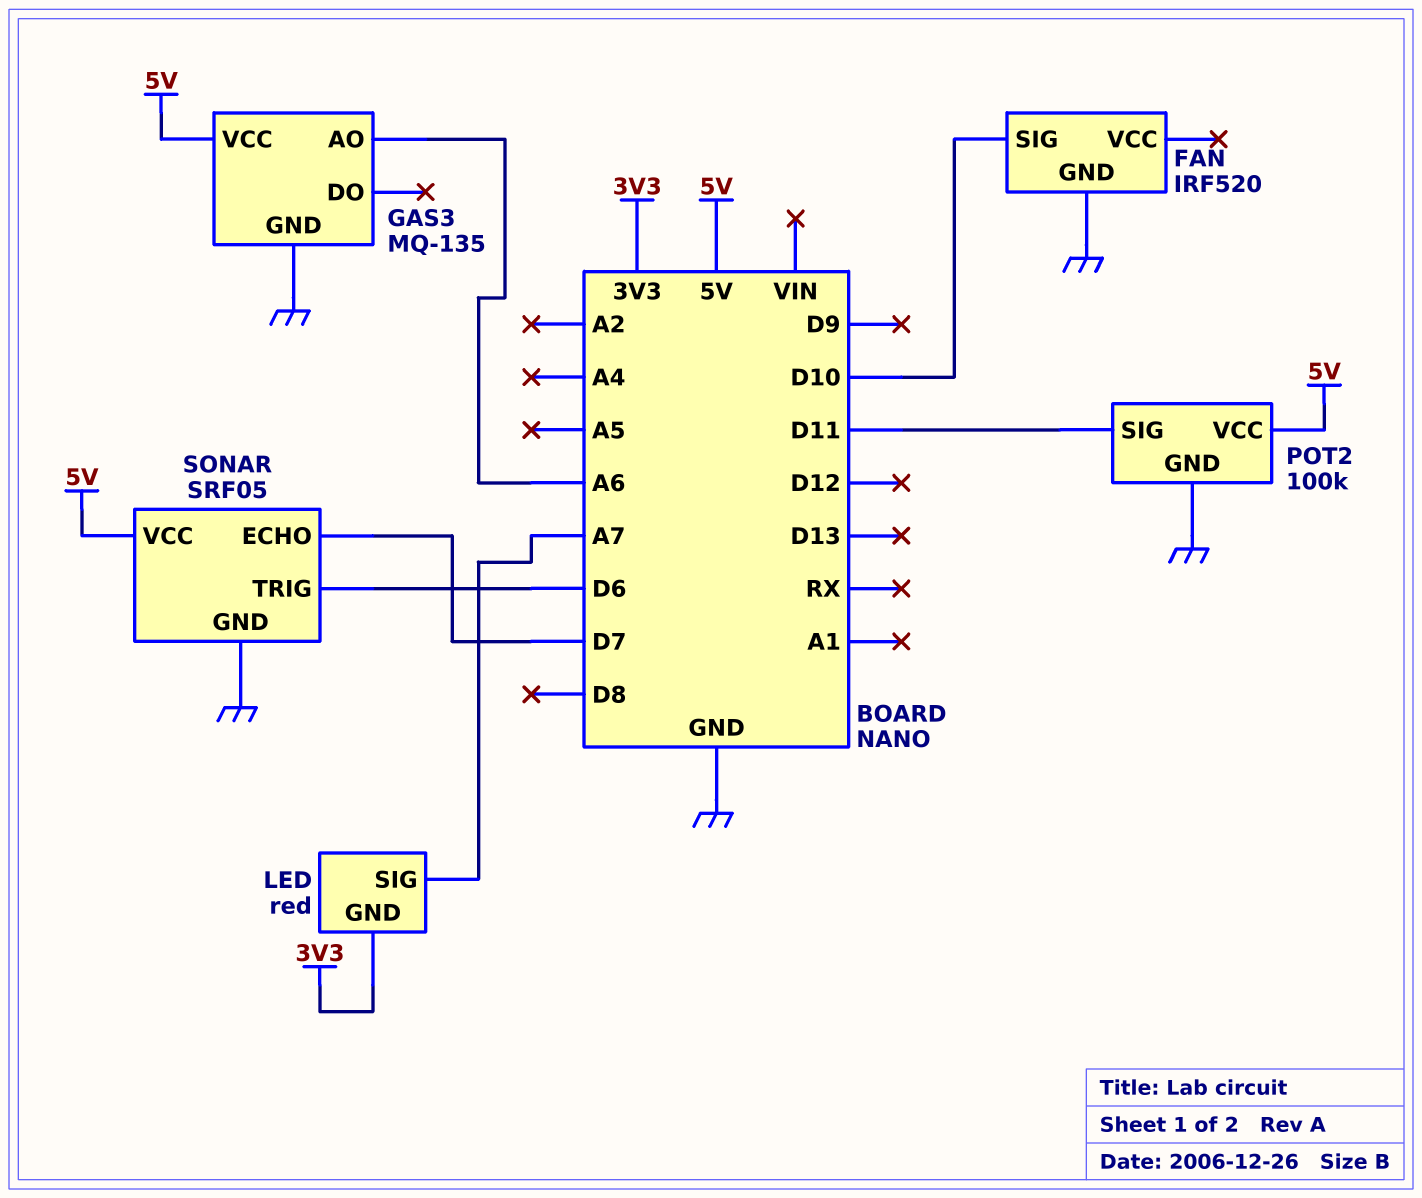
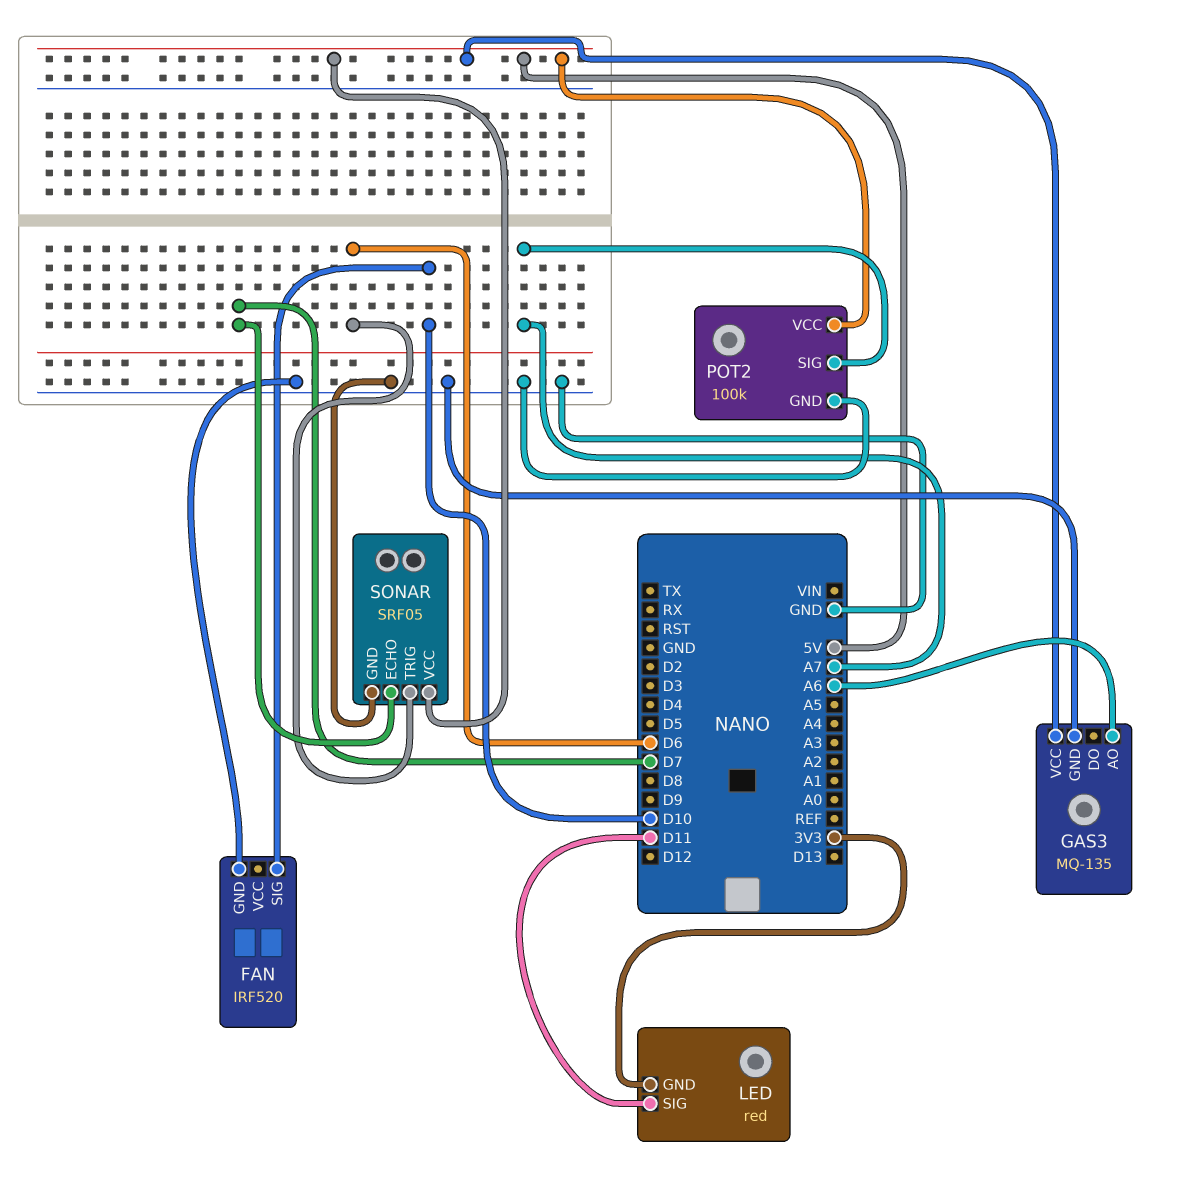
LED pin SIG: A7 -> D11
POT2 pin SIG: D11 -> A7

